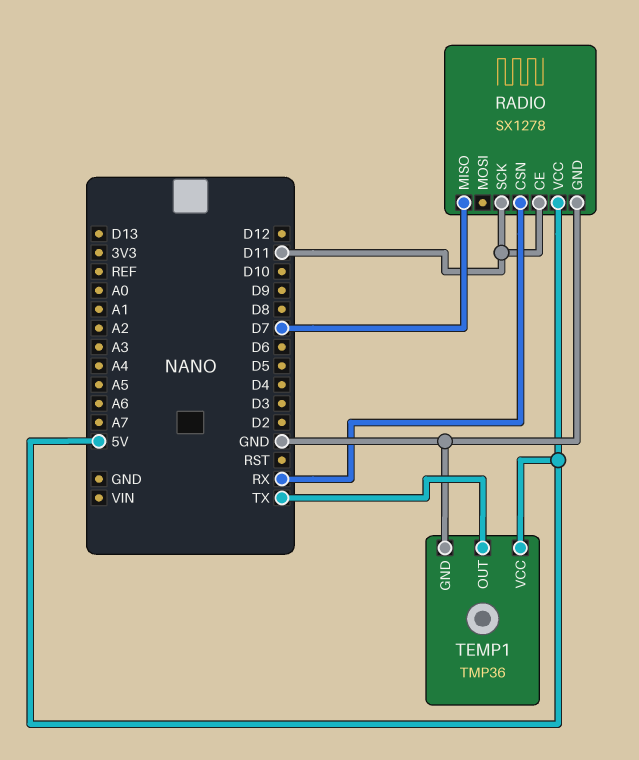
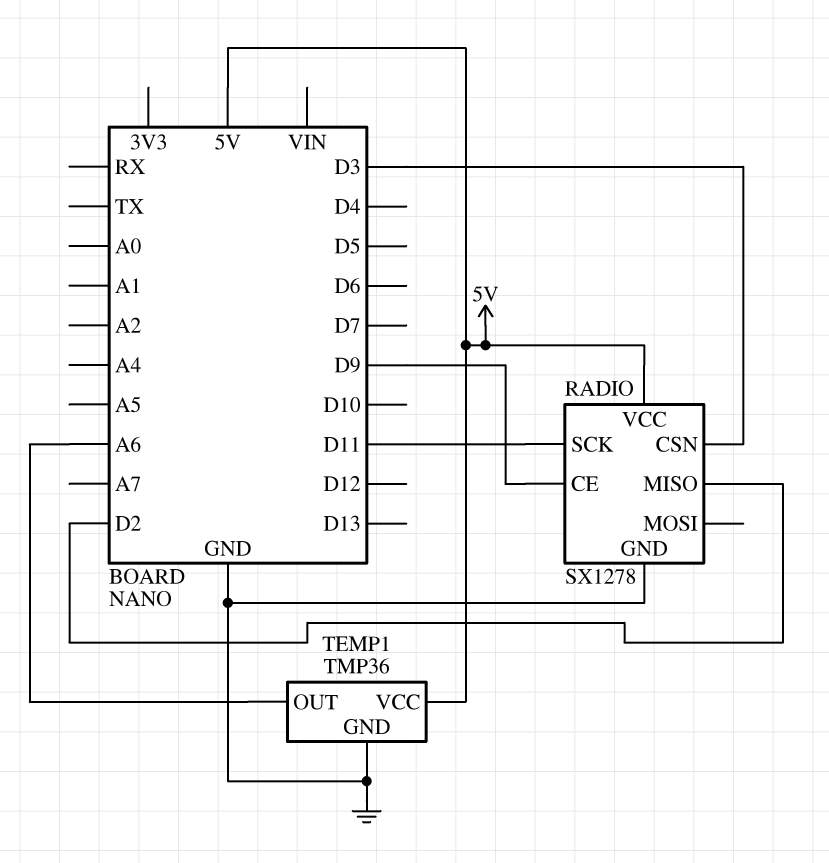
RADIO pin CE: D11 -> D9
RADIO pin CSN: RX -> D3
RADIO pin MISO: D7 -> D2
TEMP1 pin OUT: TX -> A6

